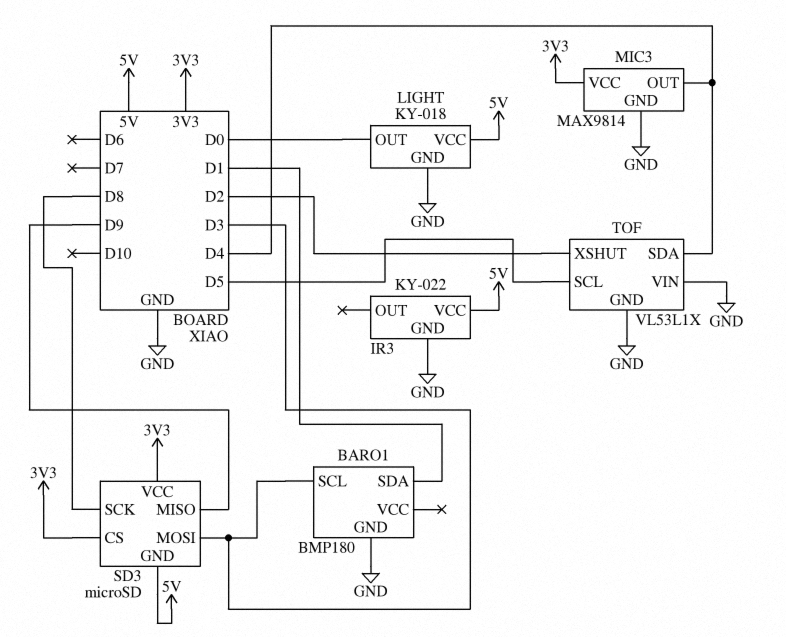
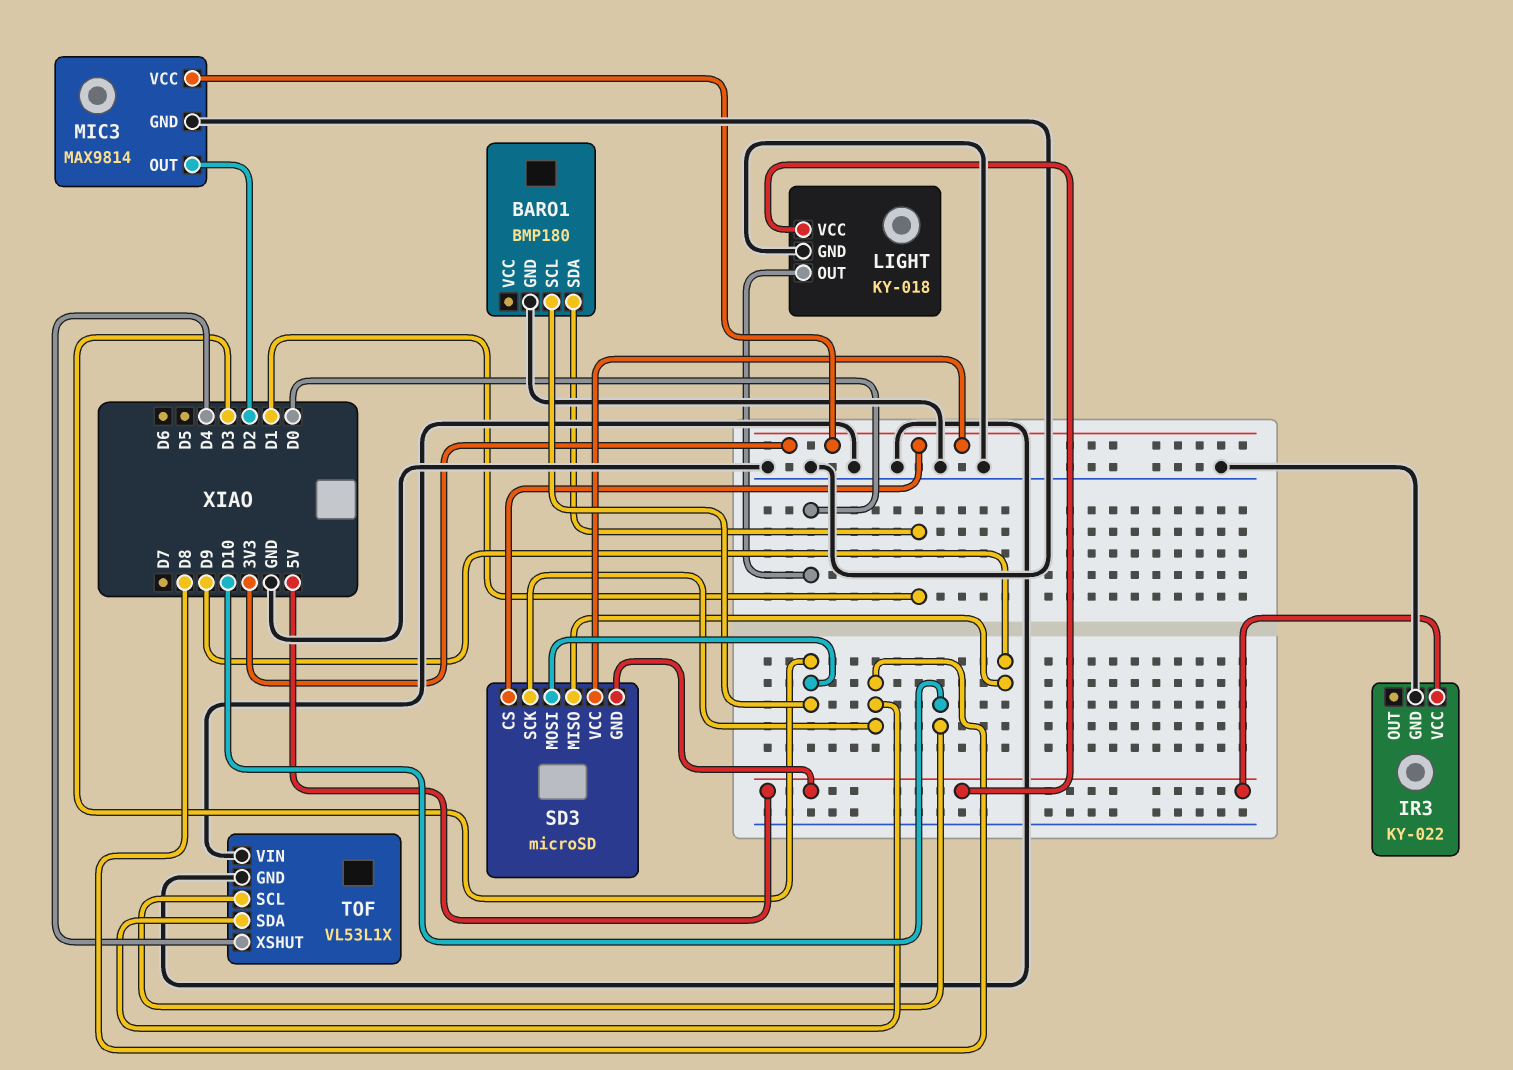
MIC3 pin OUT: D4 -> D2
TOF pin SCL: D5 -> D10
TOF pin SDA: D4 -> D8
TOF pin XSHUT: D2 -> D4

